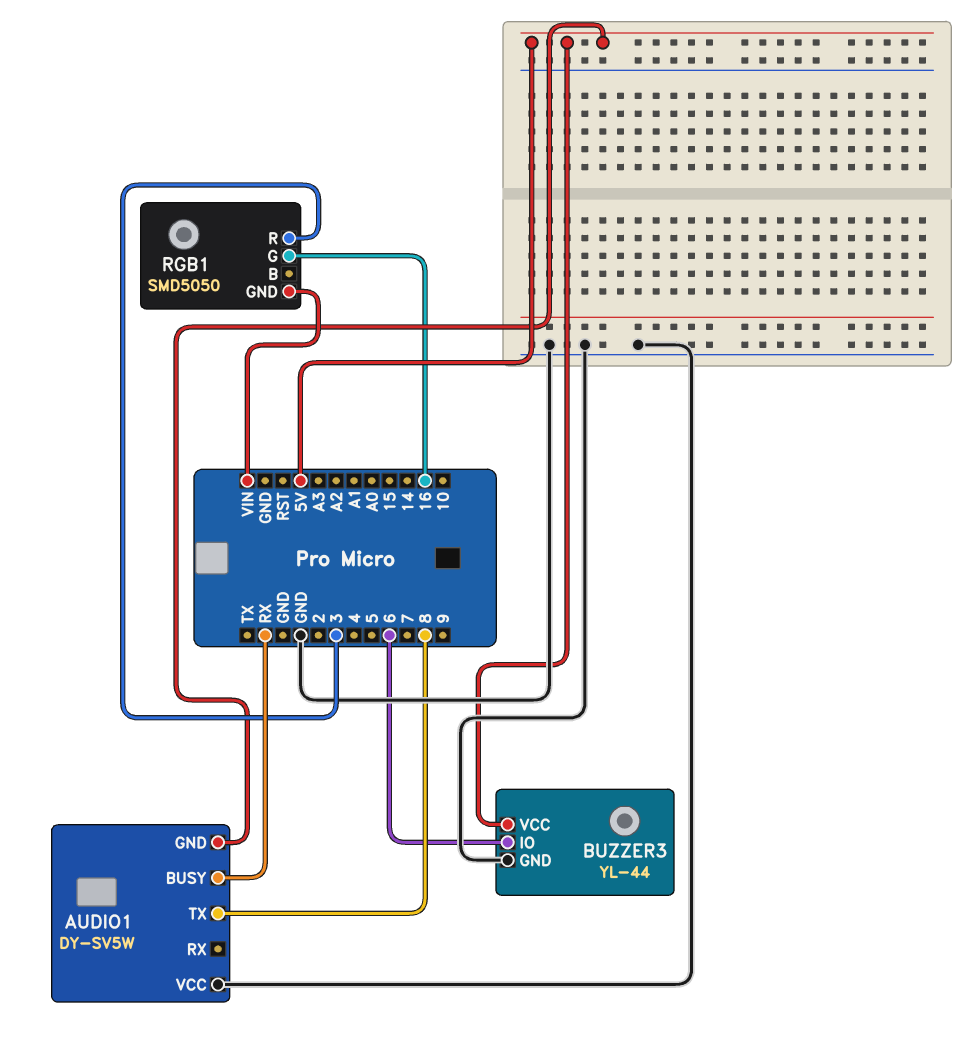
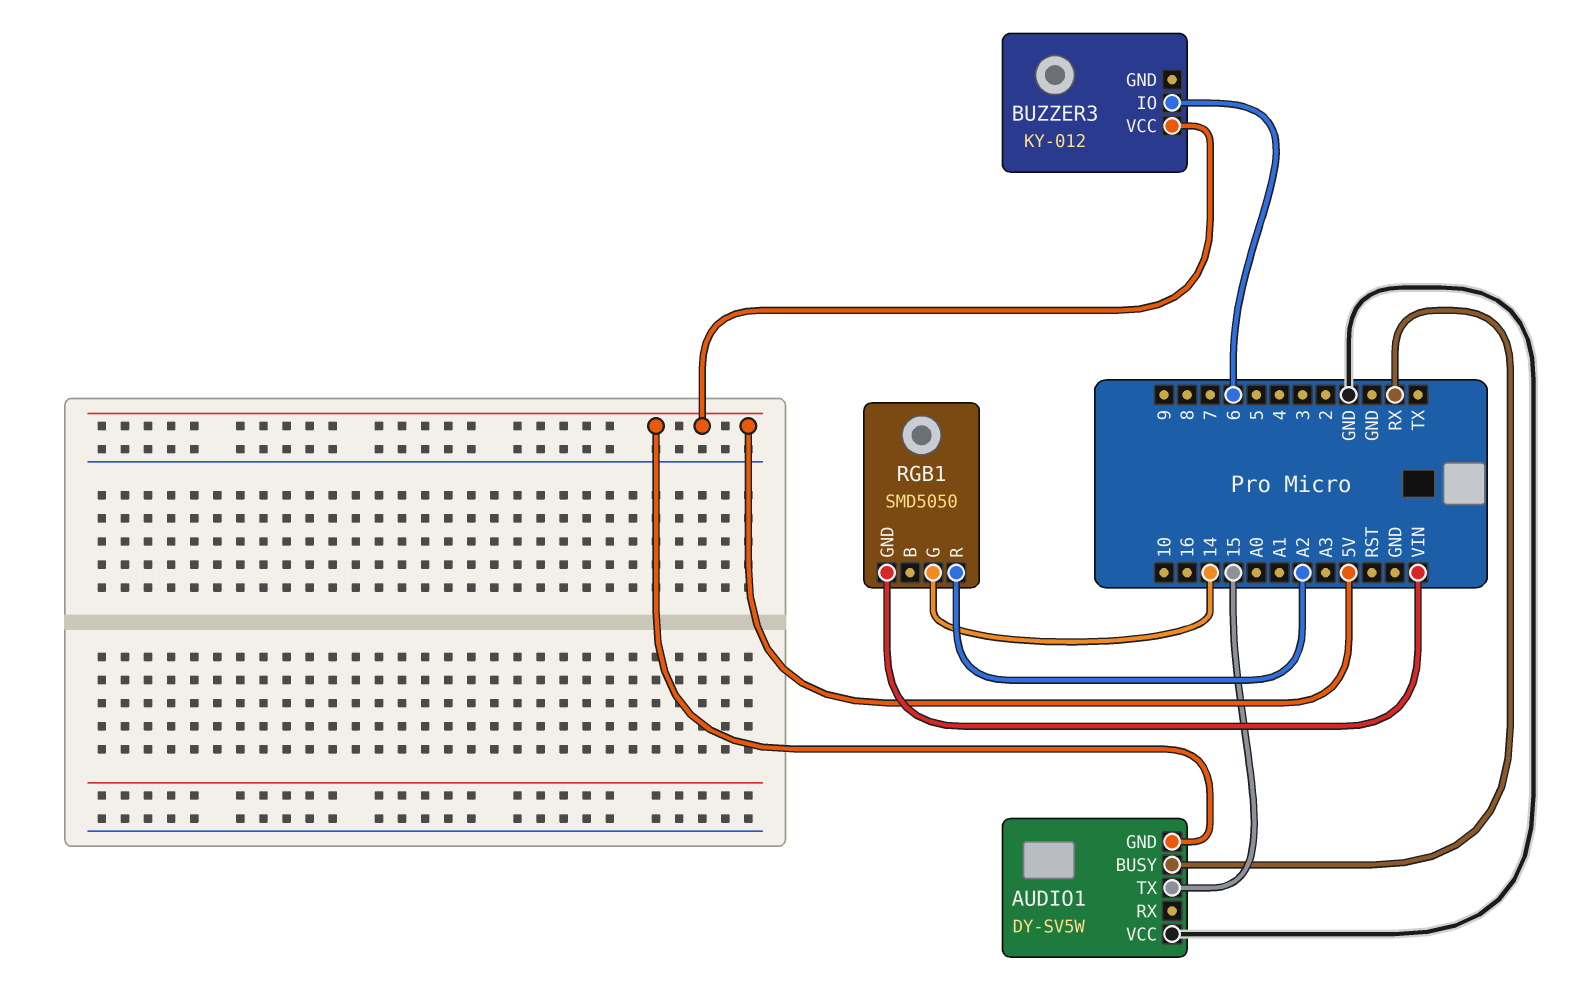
AUDIO1 pin TX: 8 -> 15
BUZZER3: YL-44 -> KY-012
BUZZER3 pin GND: GND -> none
RGB1 pin G: 16 -> 14
RGB1 pin R: 3 -> A2

